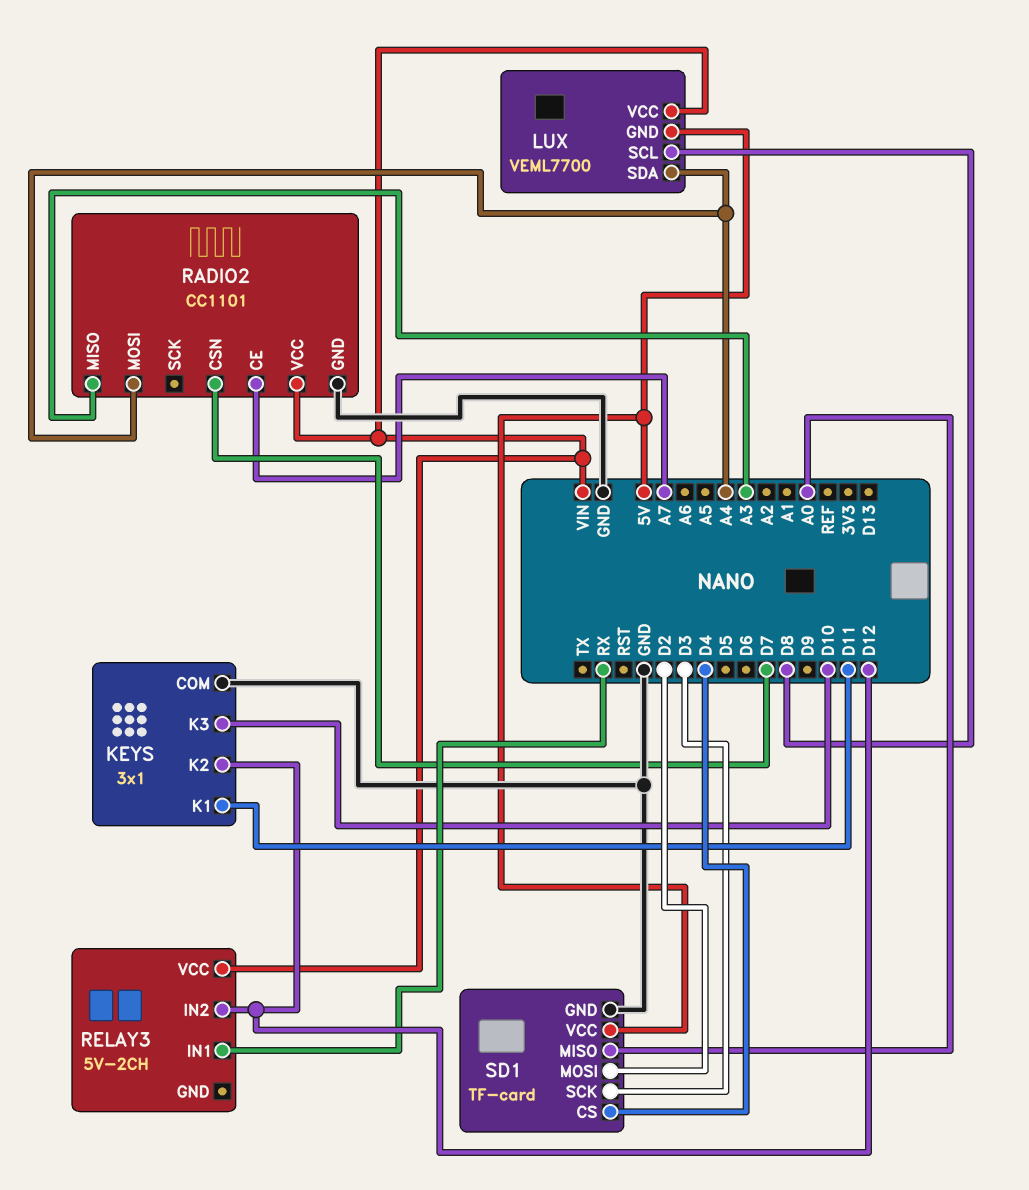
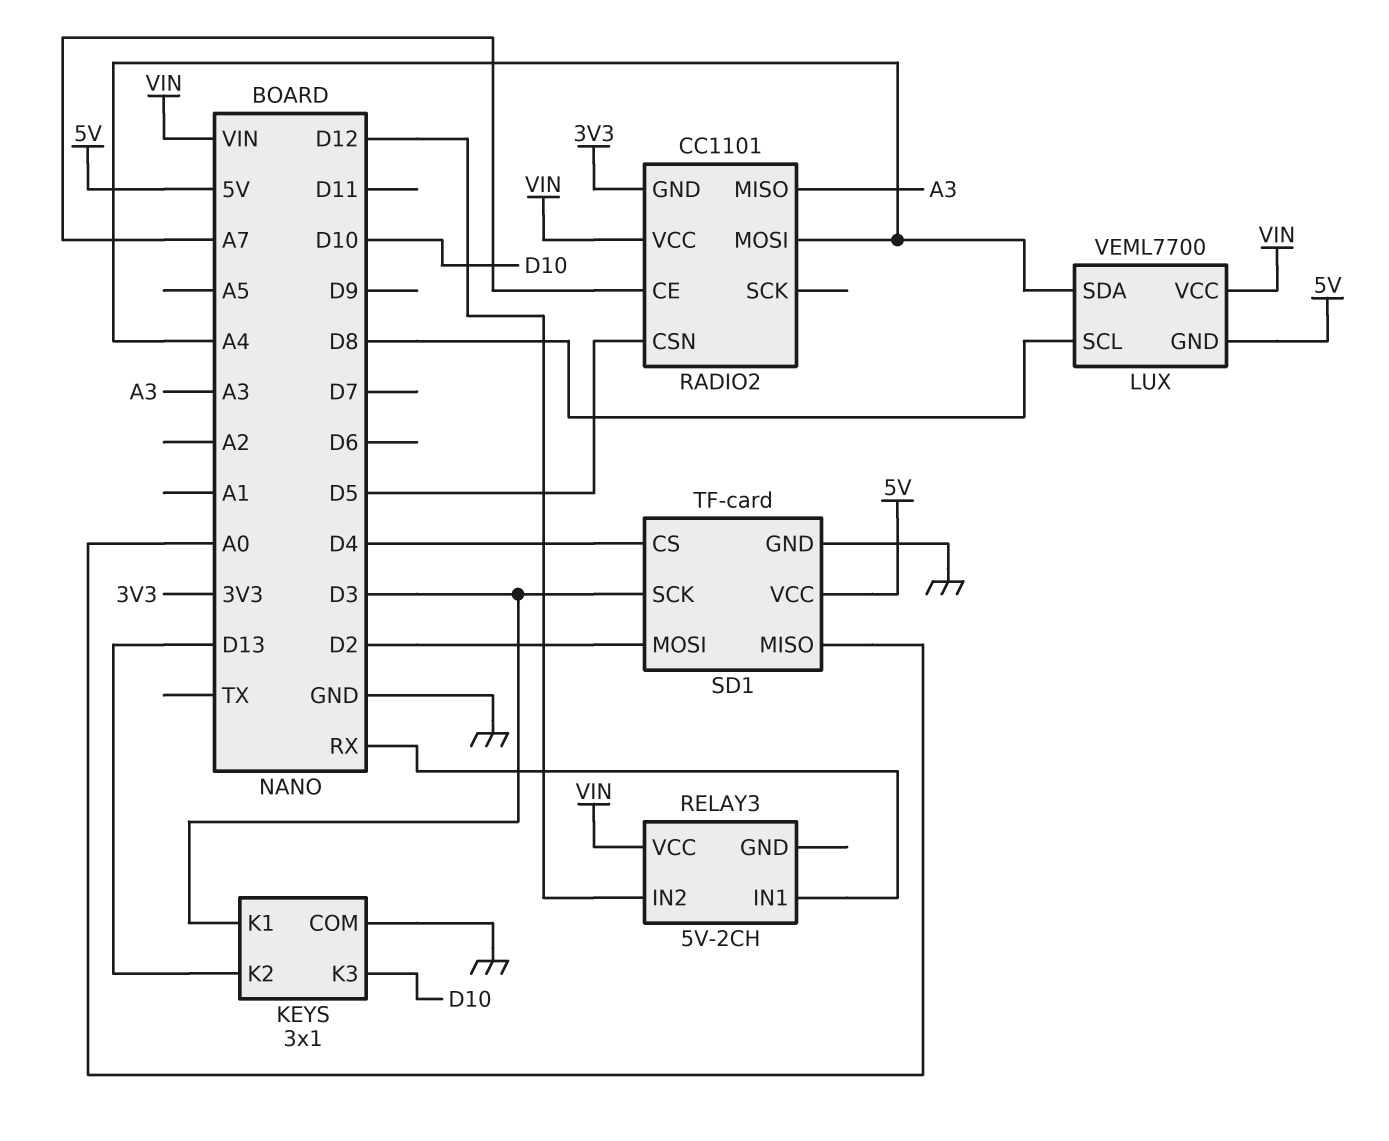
KEYS pin K1: D11 -> D3
KEYS pin K2: D12 -> D13
RADIO2 pin CSN: D7 -> D5
RADIO2 pin GND: GND -> 3V3

